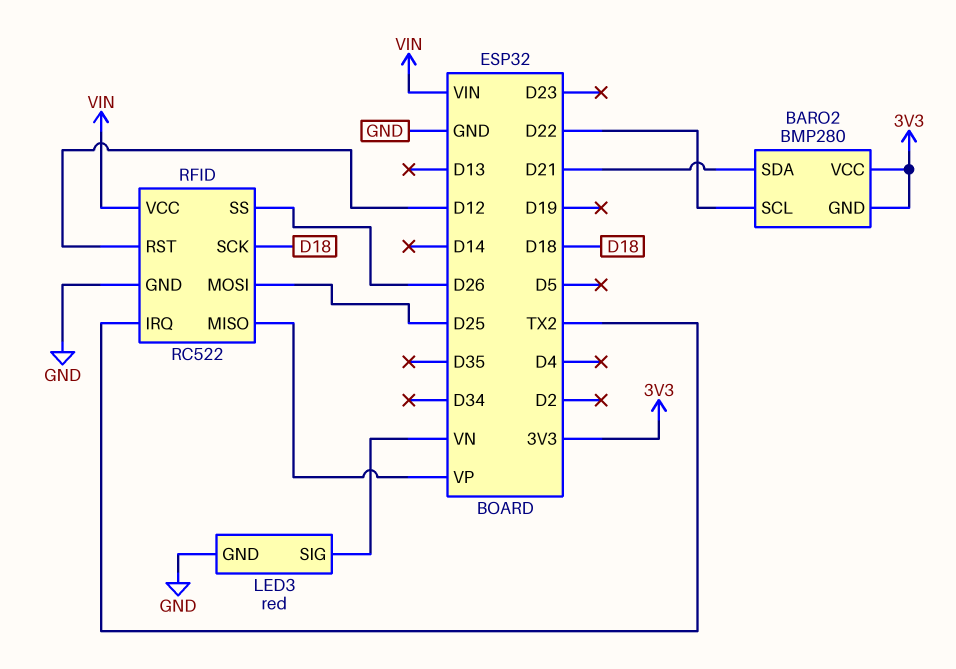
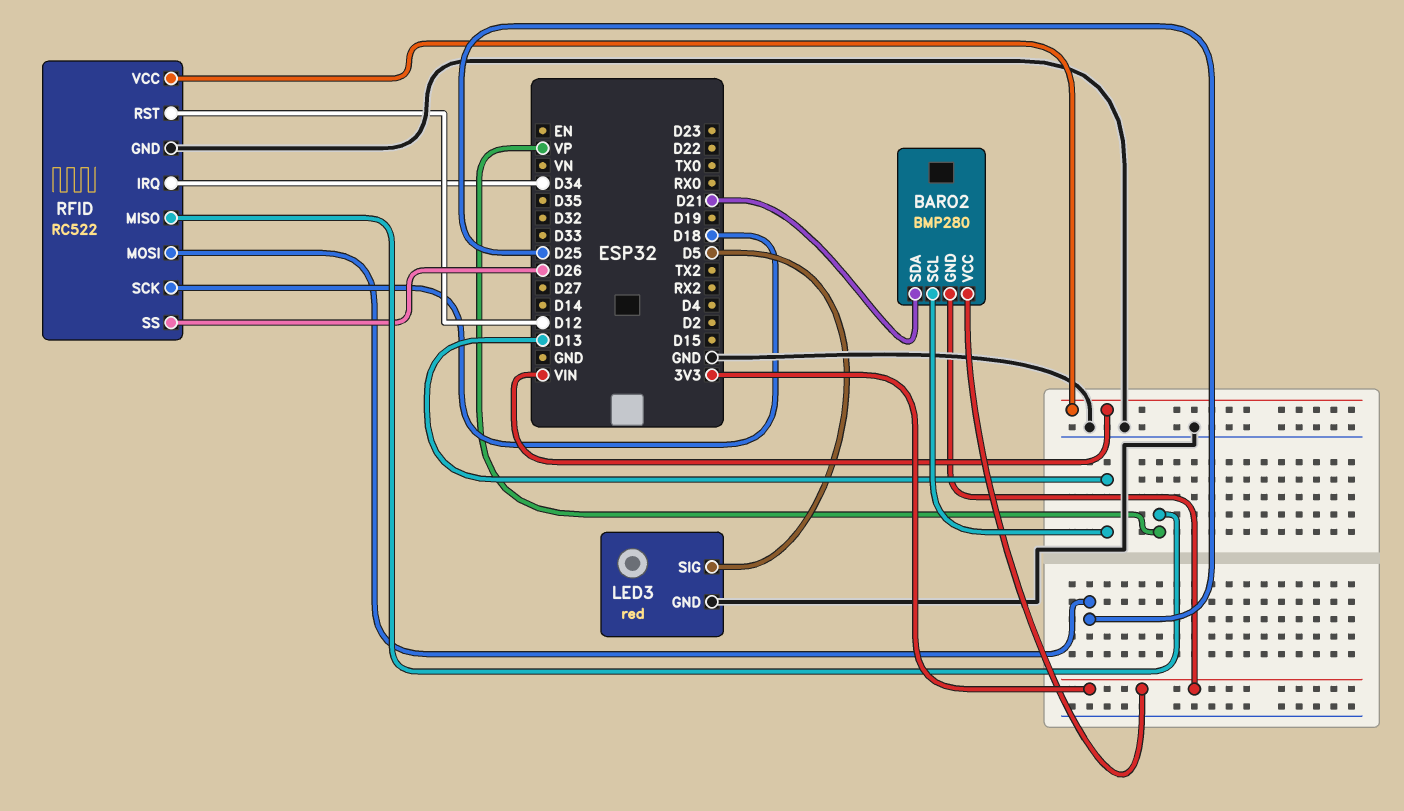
BARO2 pin SCL: D22 -> D13
LED3 pin SIG: VN -> D5
RFID pin IRQ: TX2 -> D34

